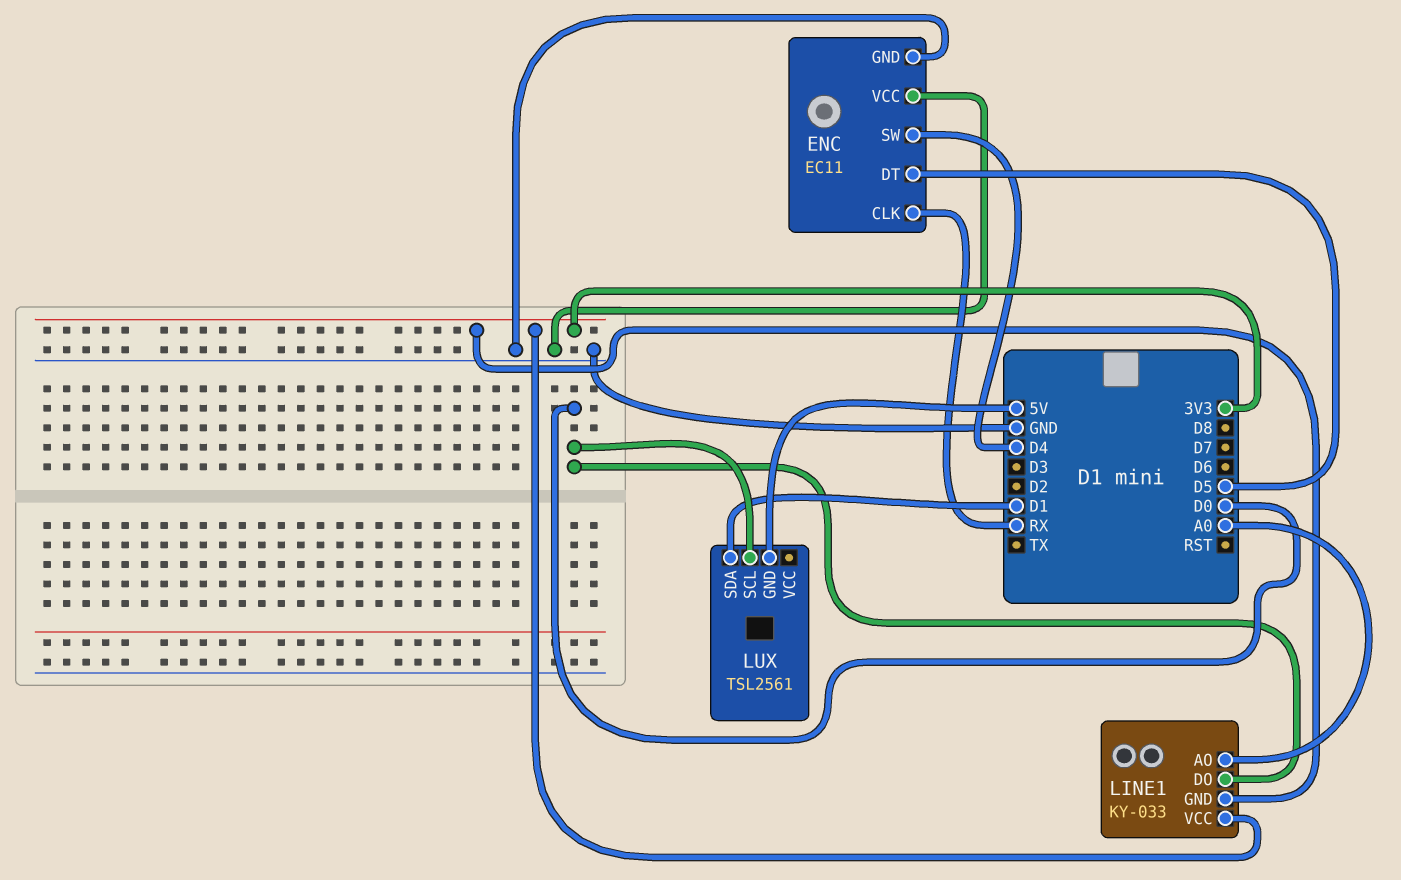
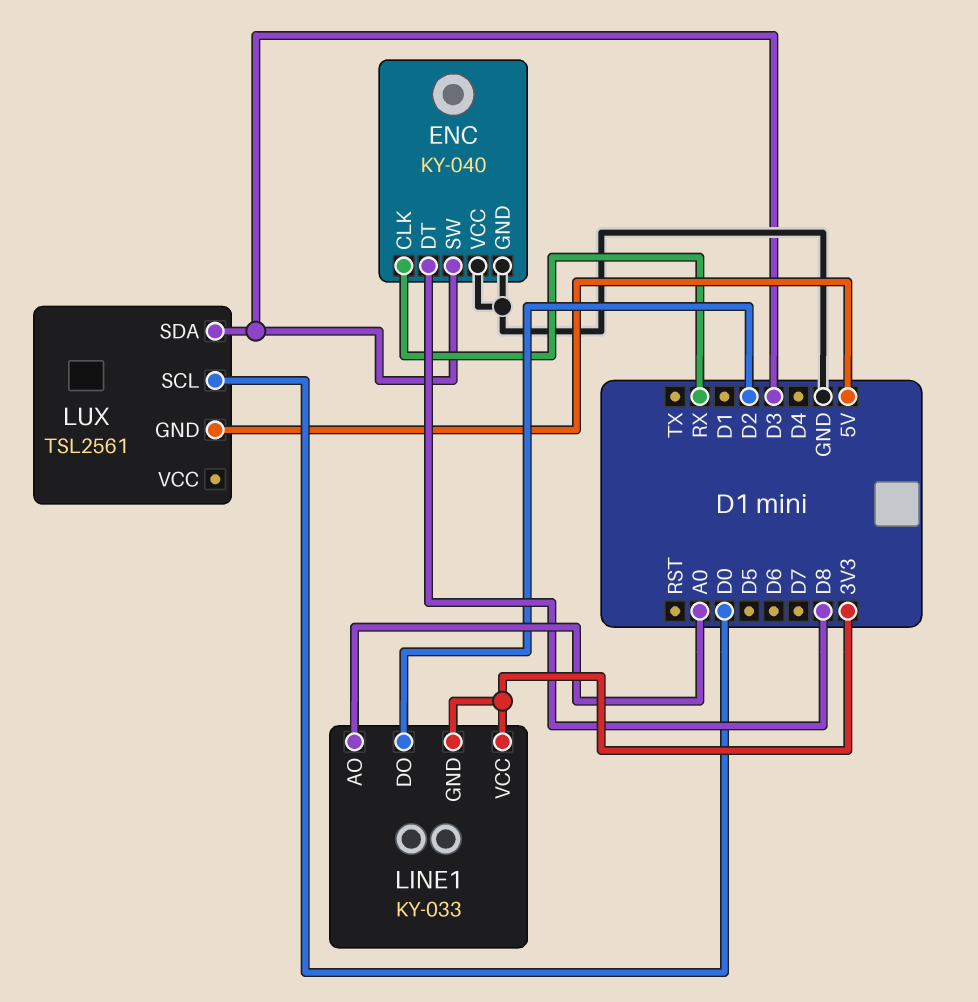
ENC: EC11 -> KY-040
ENC pin DT: D5 -> D8
ENC pin SW: D4 -> D3
LINE1 pin DO: D0 -> D2
LUX pin SDA: D1 -> D3

